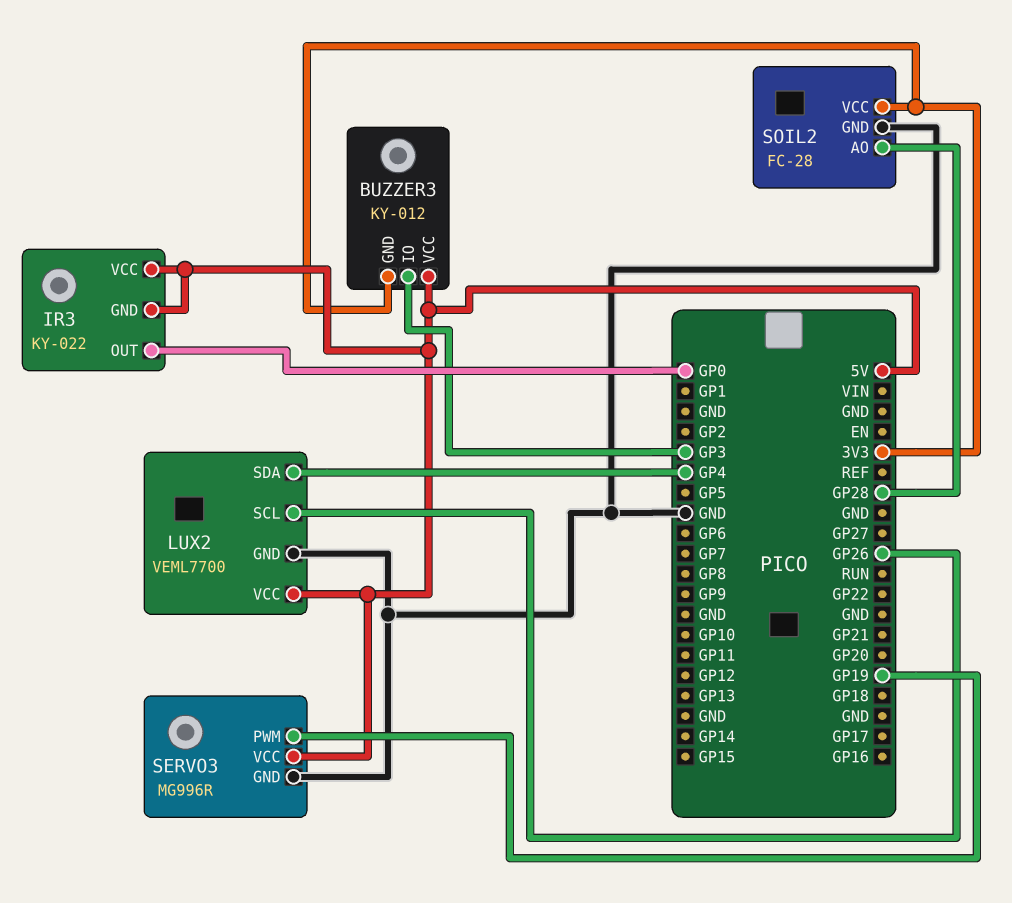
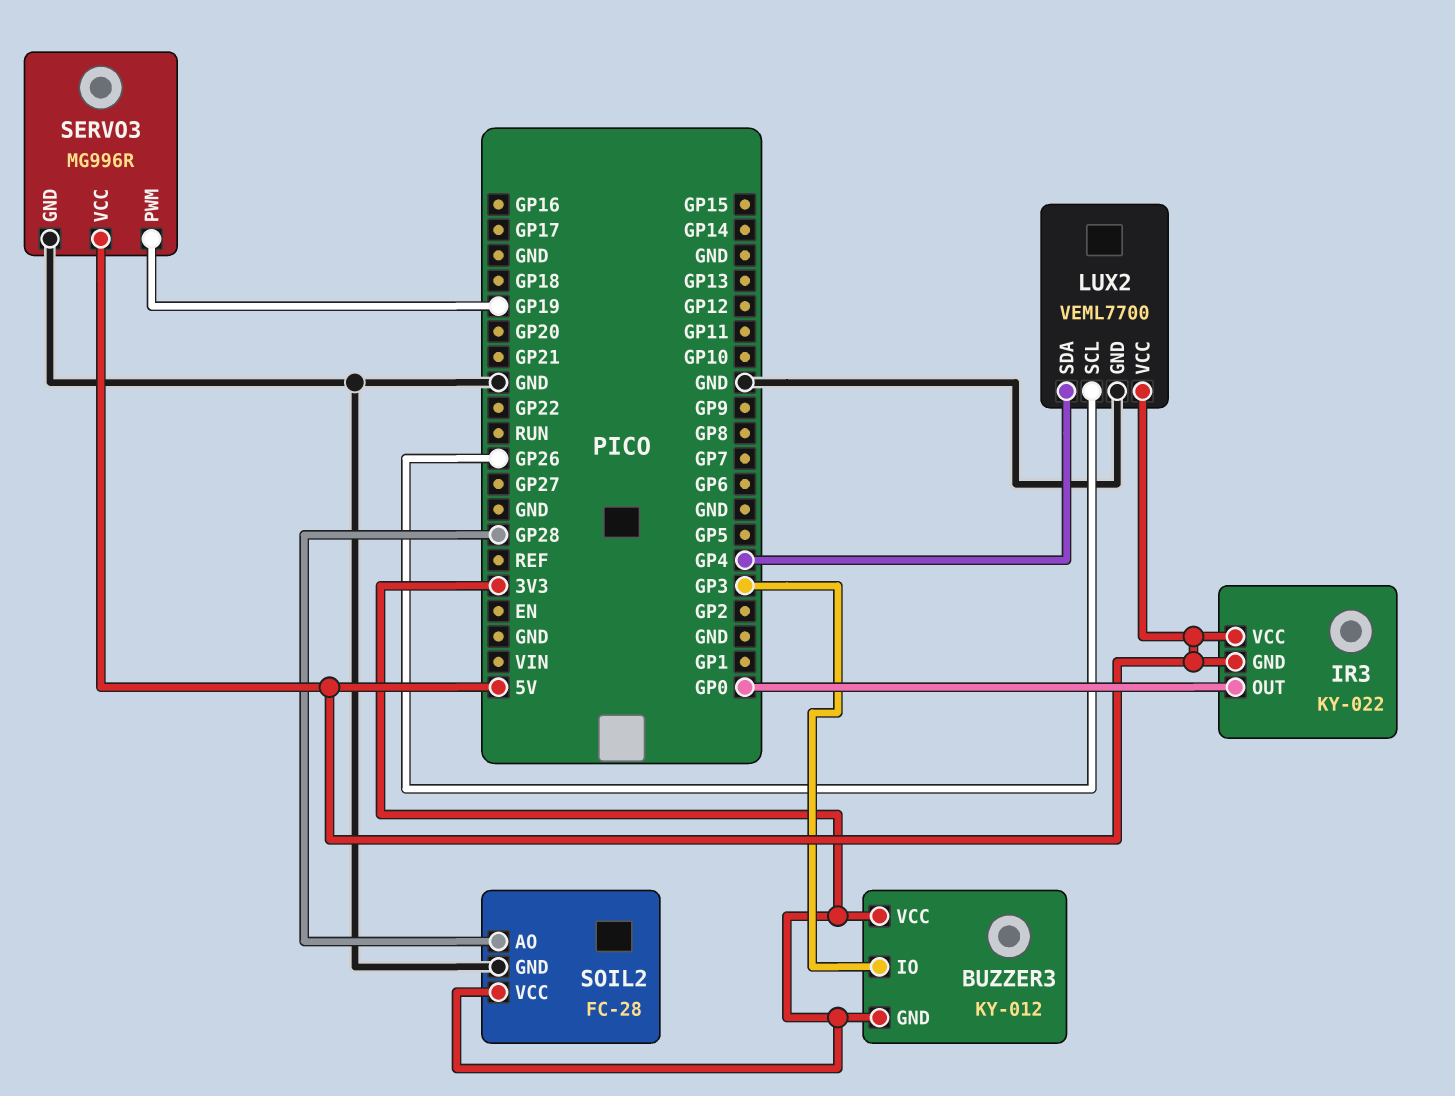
BUZZER3 pin VCC: 5V -> 3V3

